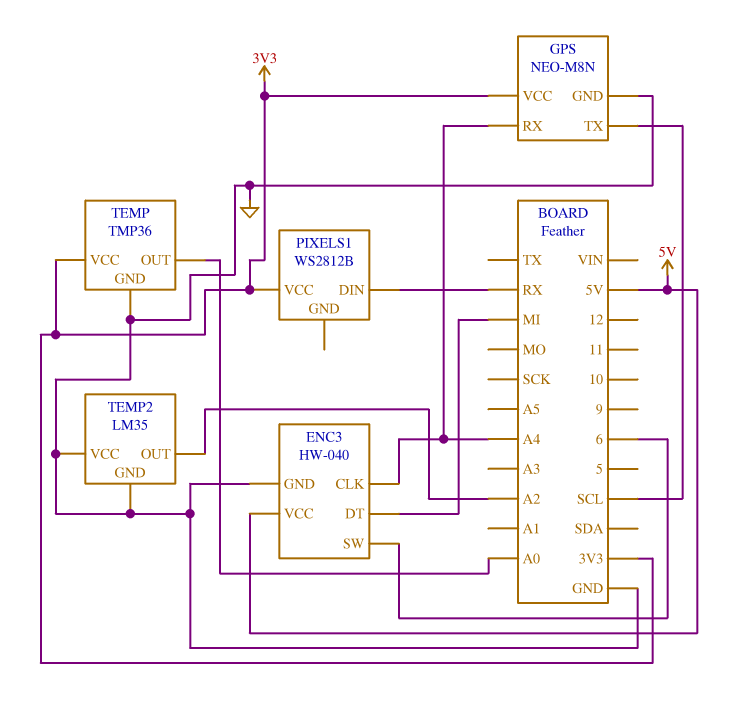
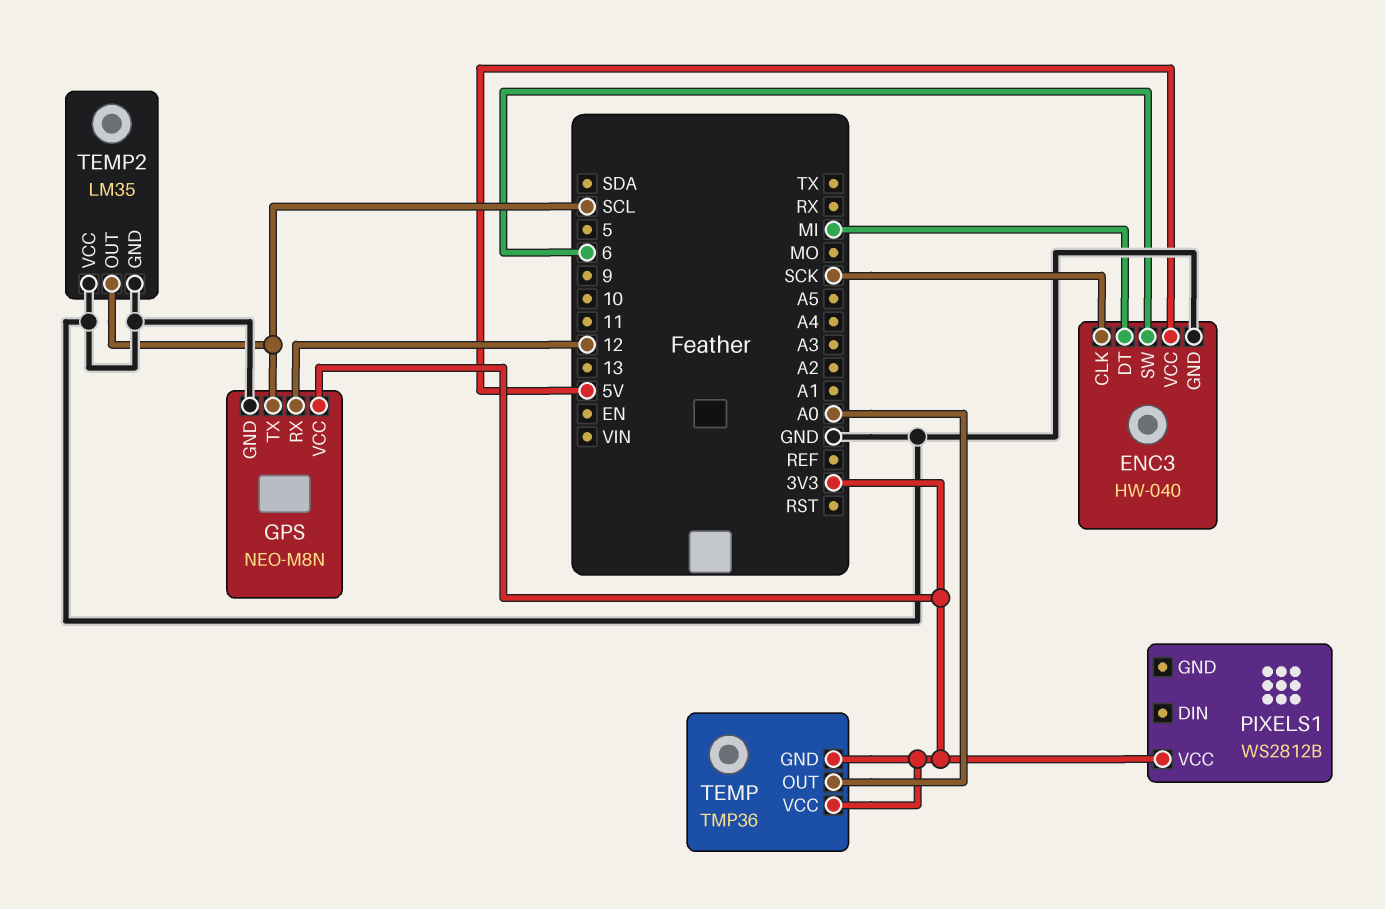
ENC3 pin CLK: A4 -> SCK
GPS pin RX: A4 -> 12
PIXELS1 pin DIN: RX -> none
TEMP pin GND: GND -> 3V3
TEMP2 pin OUT: A2 -> SCL

